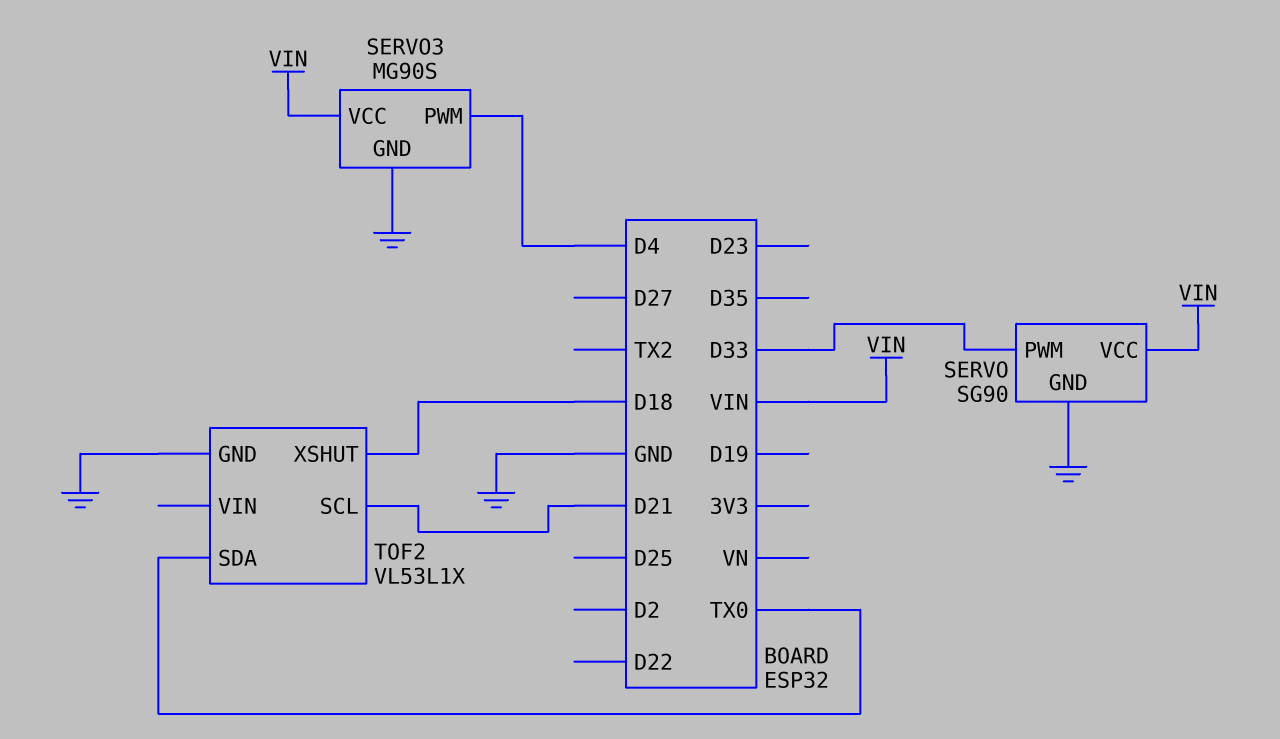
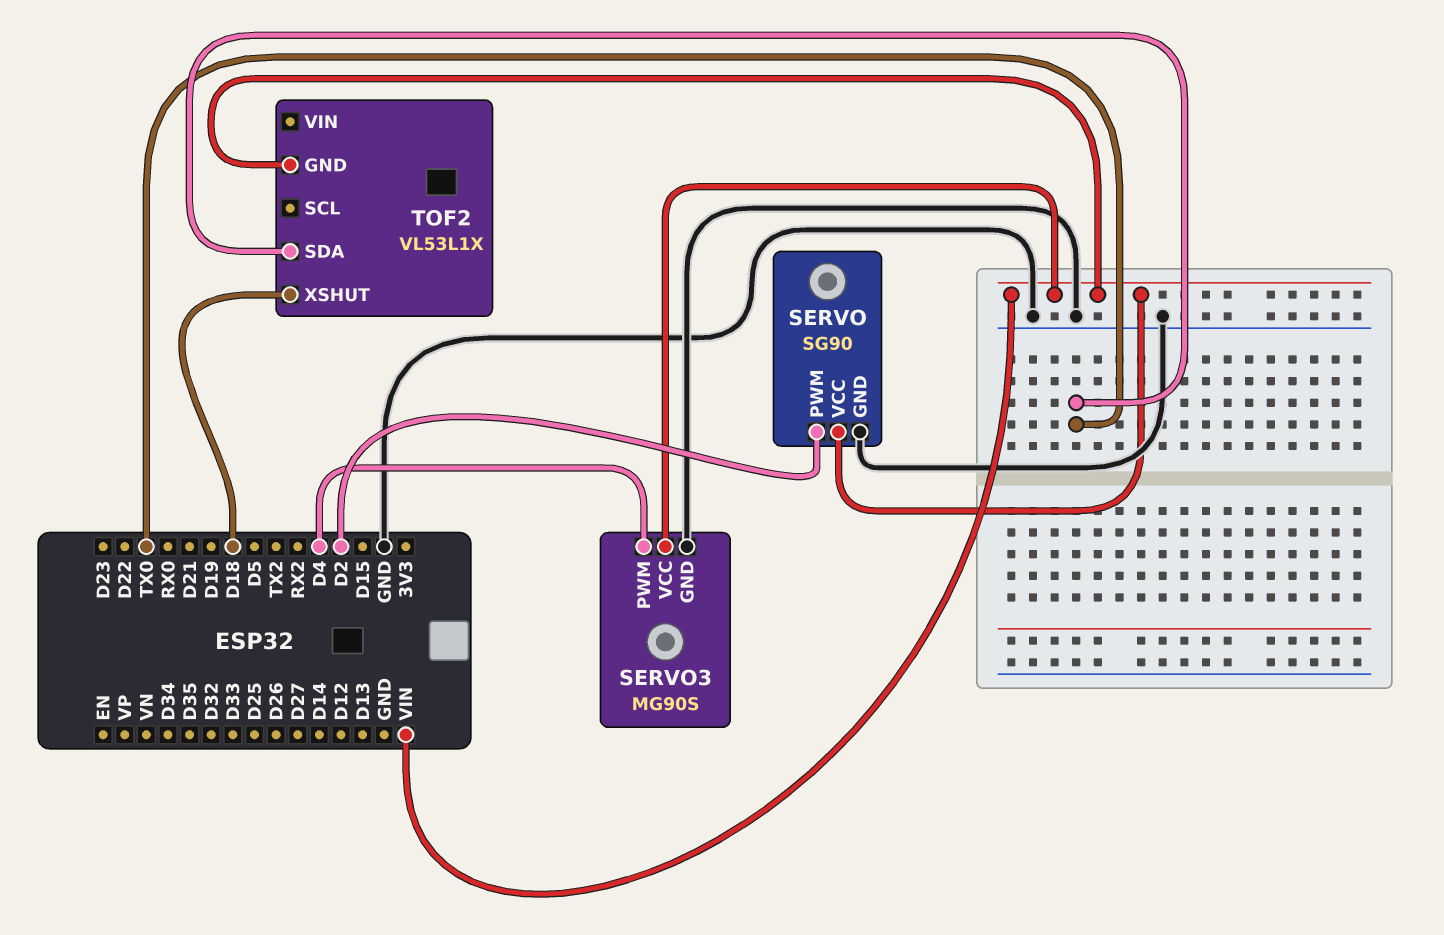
SERVO pin PWM: D33 -> D2
TOF2 pin GND: GND -> VIN
TOF2 pin SCL: D21 -> none

